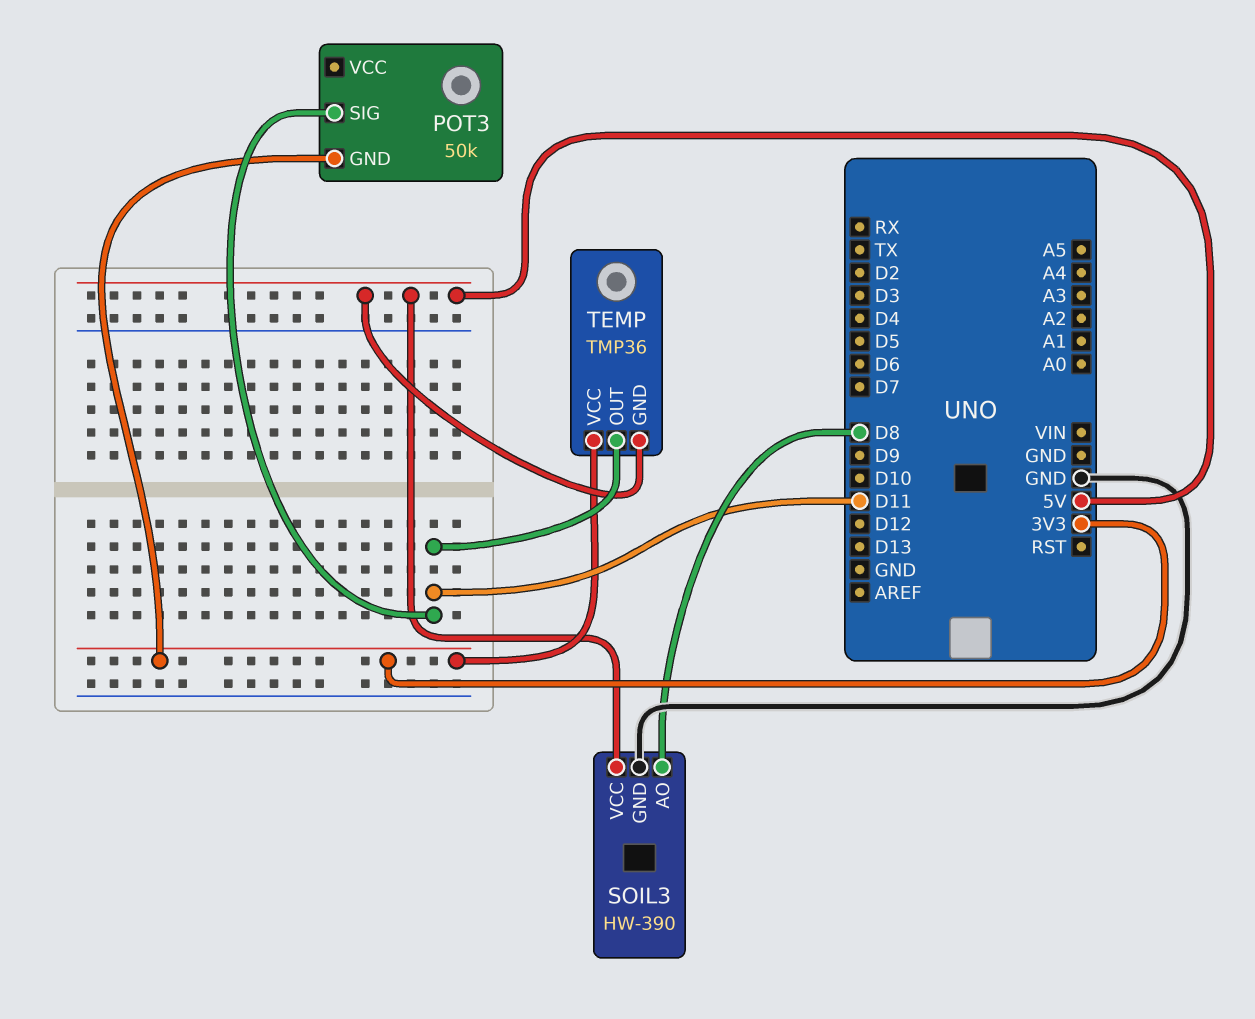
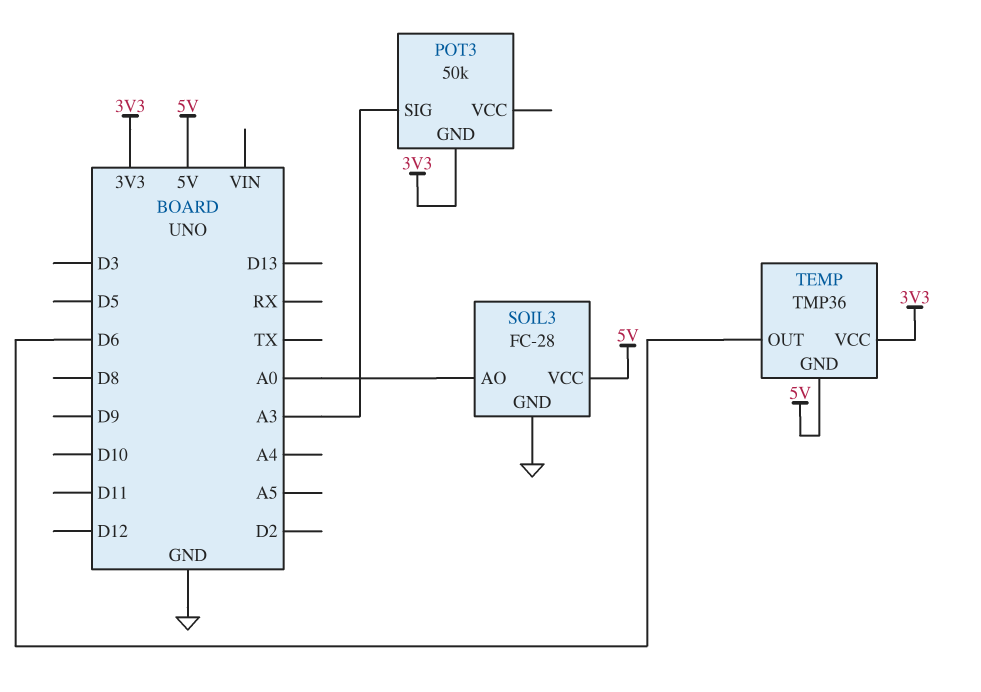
POT3 pin SIG: D11 -> A3
SOIL3: HW-390 -> FC-28
SOIL3 pin AO: D8 -> A0
TEMP pin OUT: D11 -> D6

